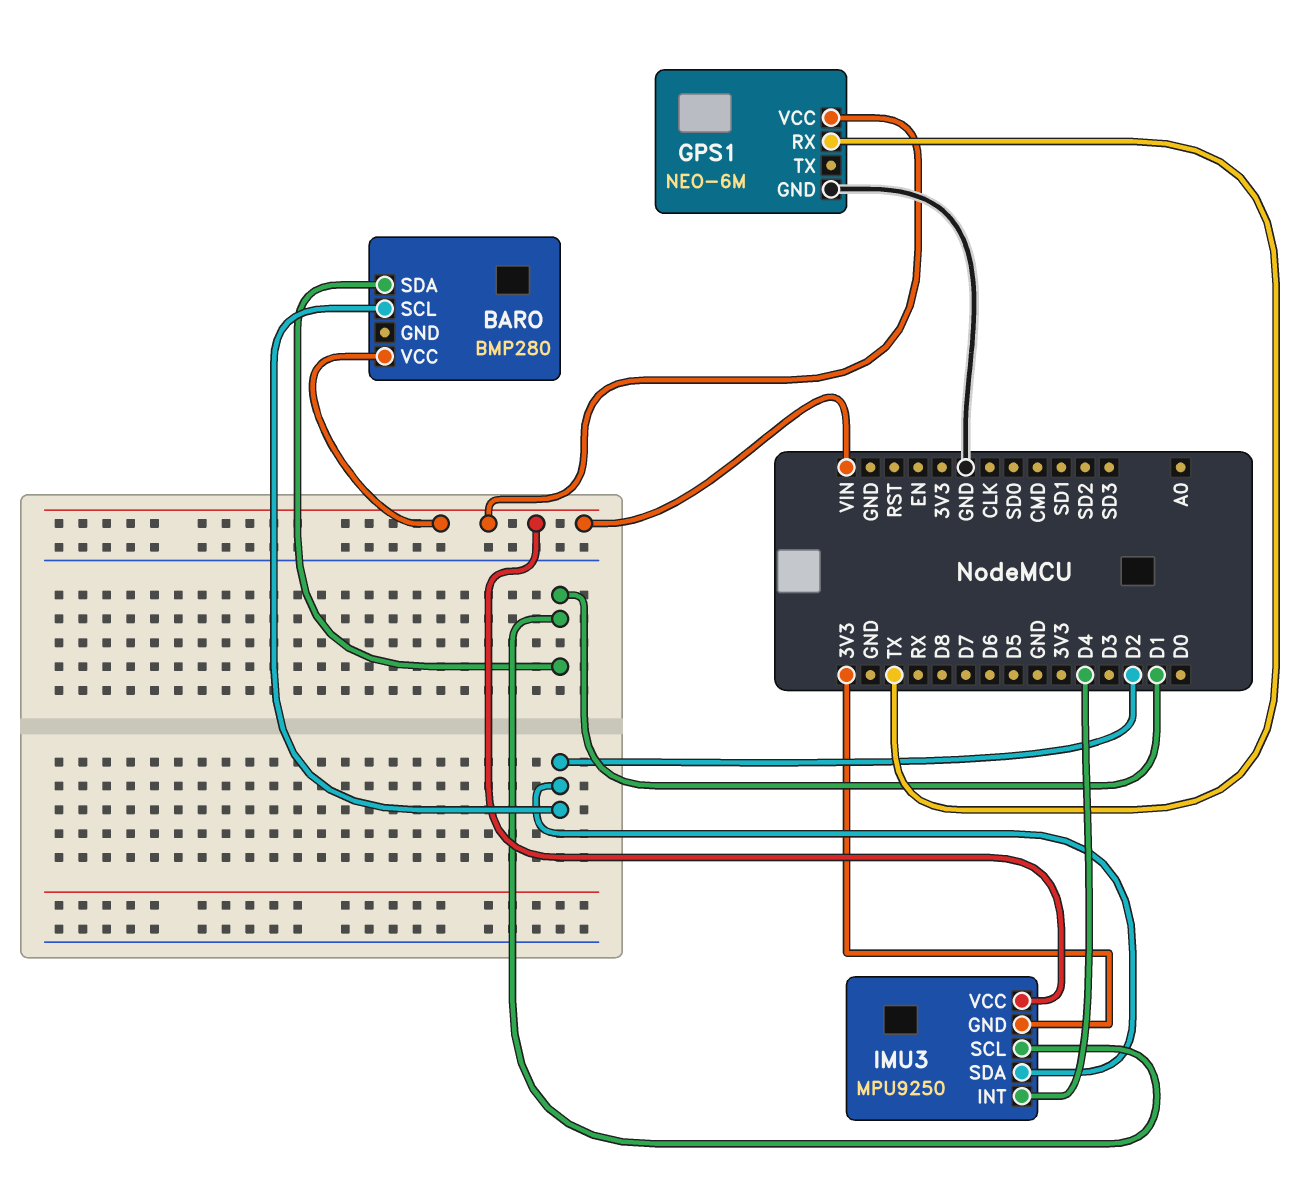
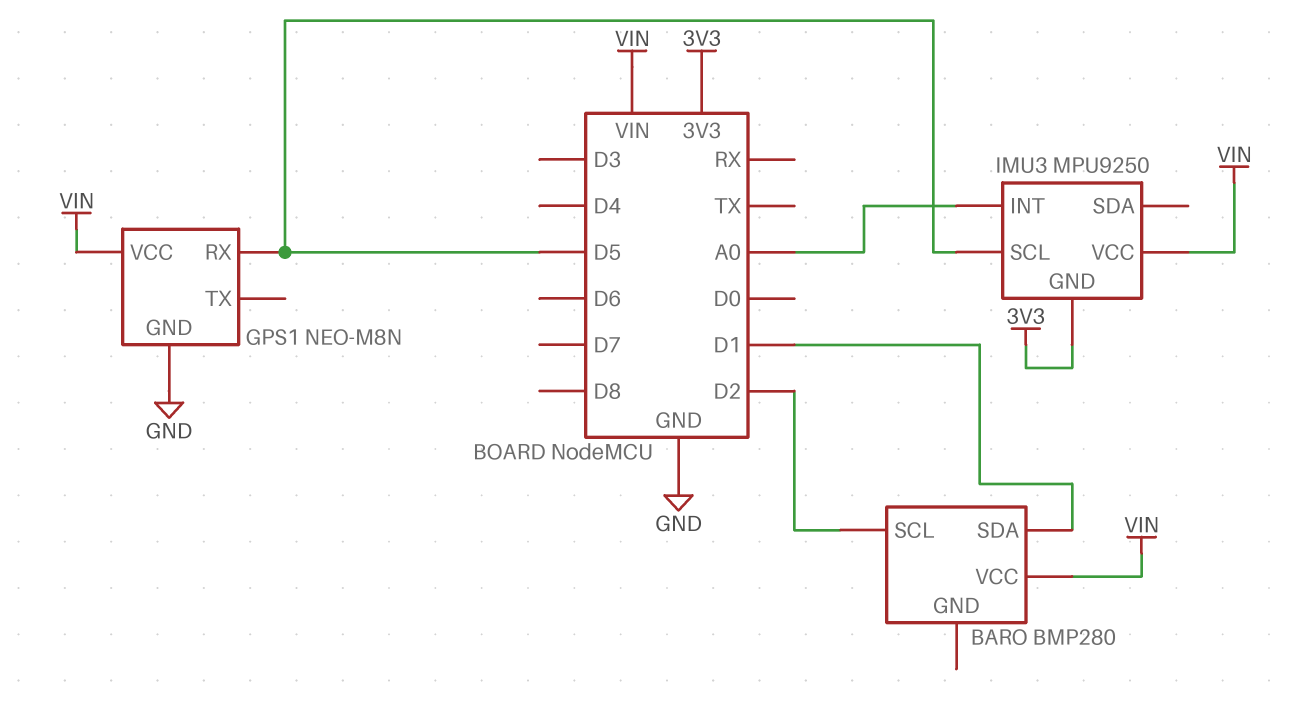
GPS1: NEO-6M -> NEO-M8N
GPS1 pin RX: TX -> D5
IMU3 pin INT: D4 -> A0
IMU3 pin SCL: D1 -> D5
IMU3 pin SDA: D2 -> none

